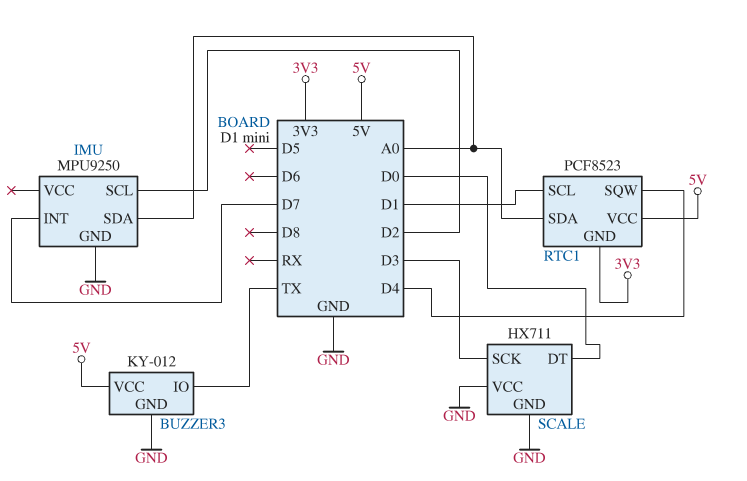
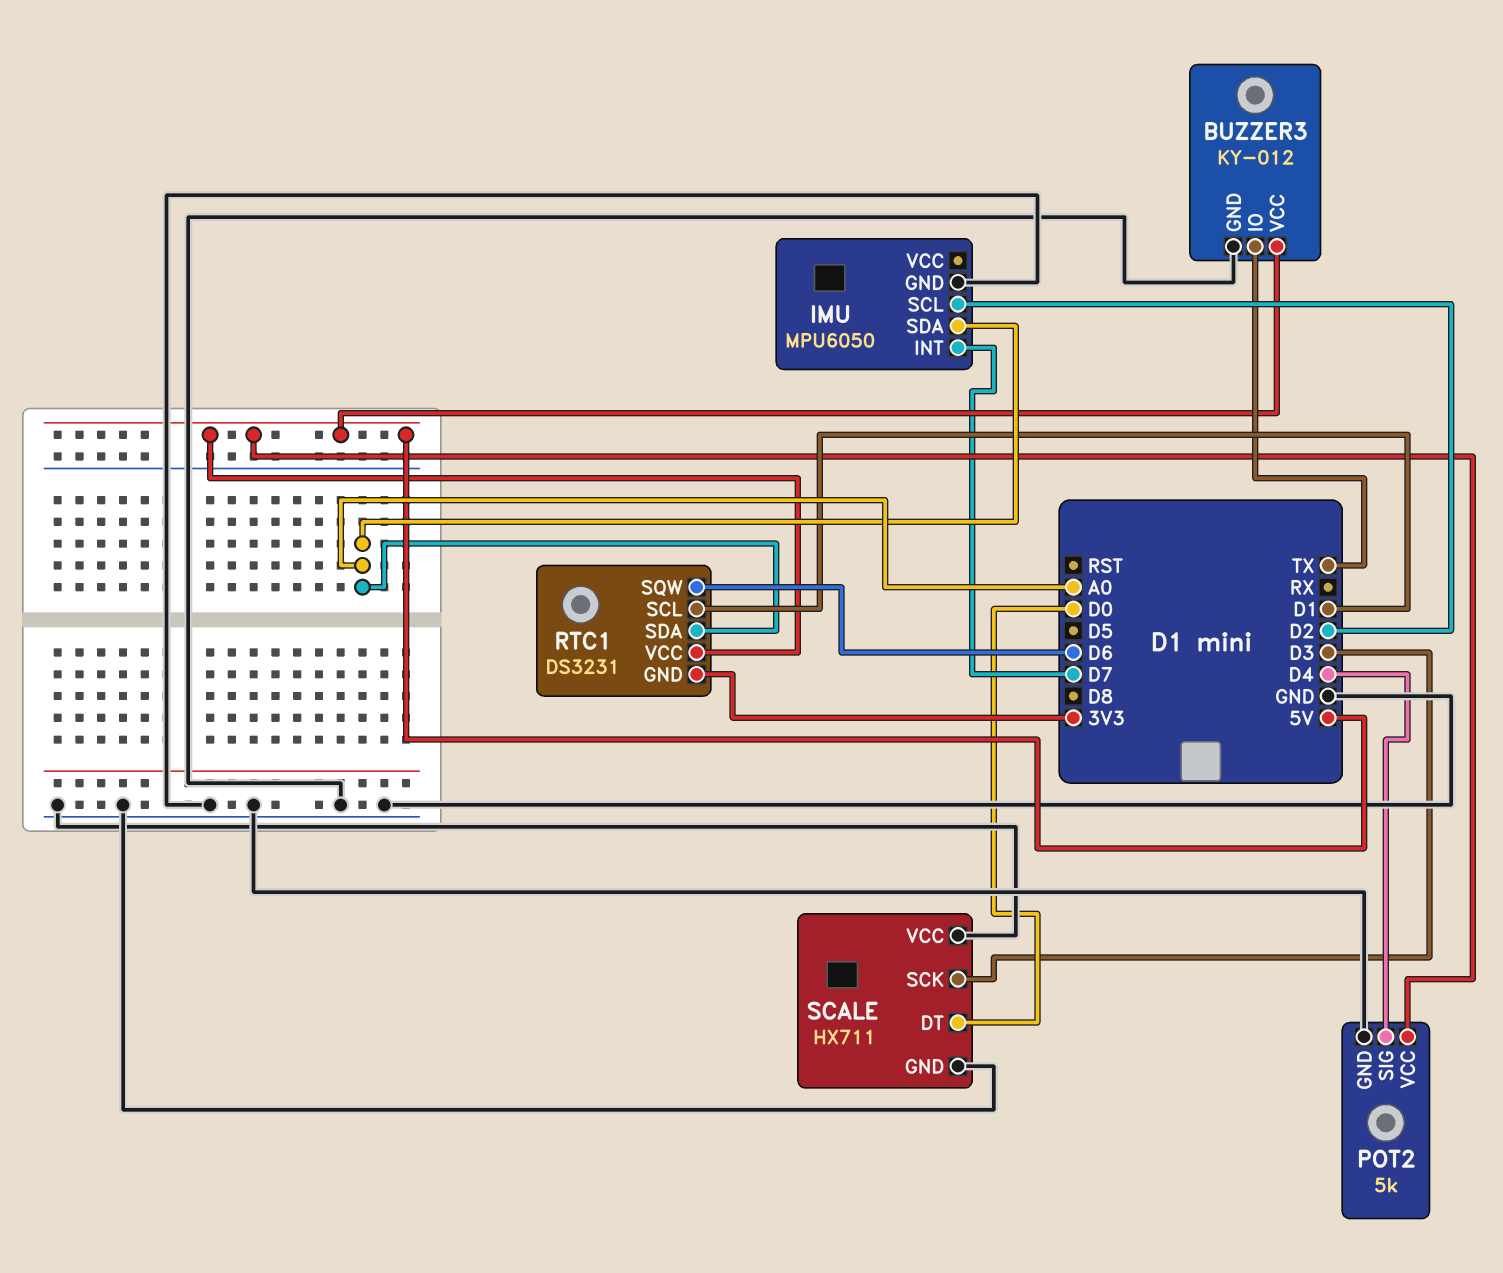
IMU: MPU9250 -> MPU6050
POT2: none -> 5k
POT2 pin GND: none -> GND
POT2 pin SIG: none -> D4
POT2 pin VCC: none -> 5V
RTC1: PCF8523 -> DS3231
RTC1 pin SQW: D4 -> D6

